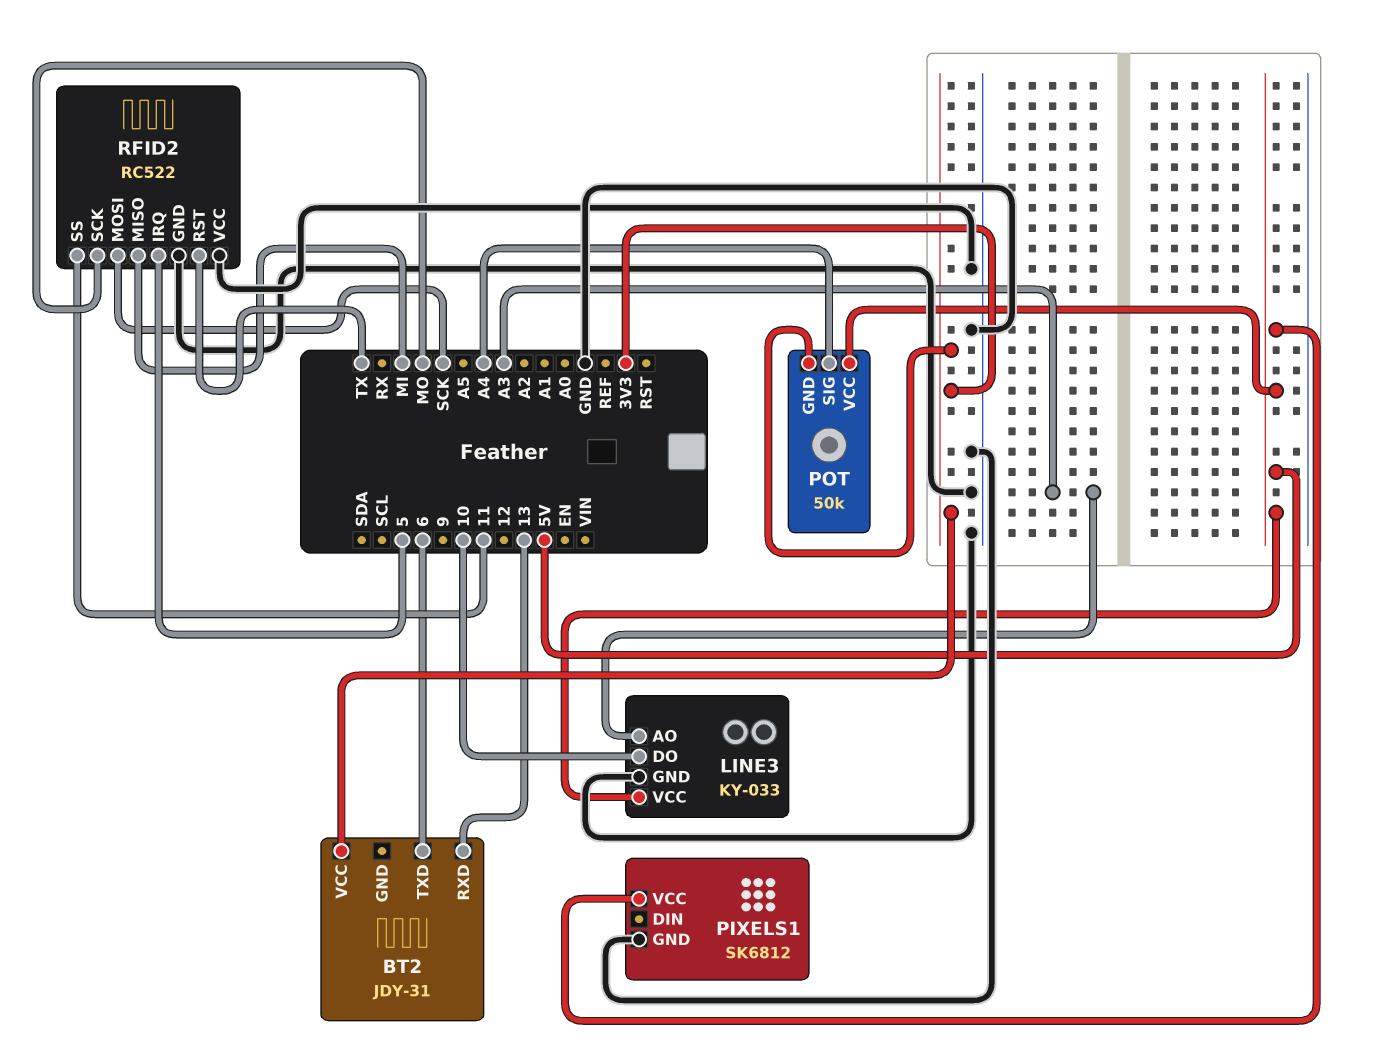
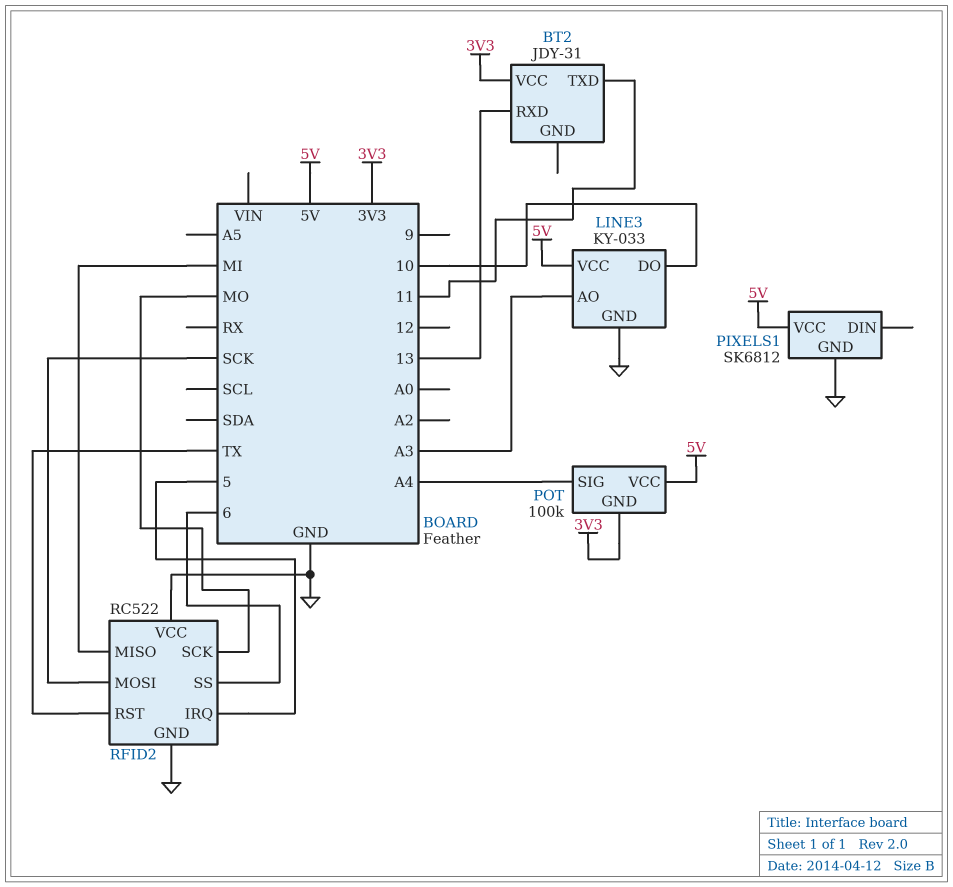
BT2 pin TXD: 6 -> 11
POT: 50k -> 100k
RFID2 pin SS: 11 -> 6

